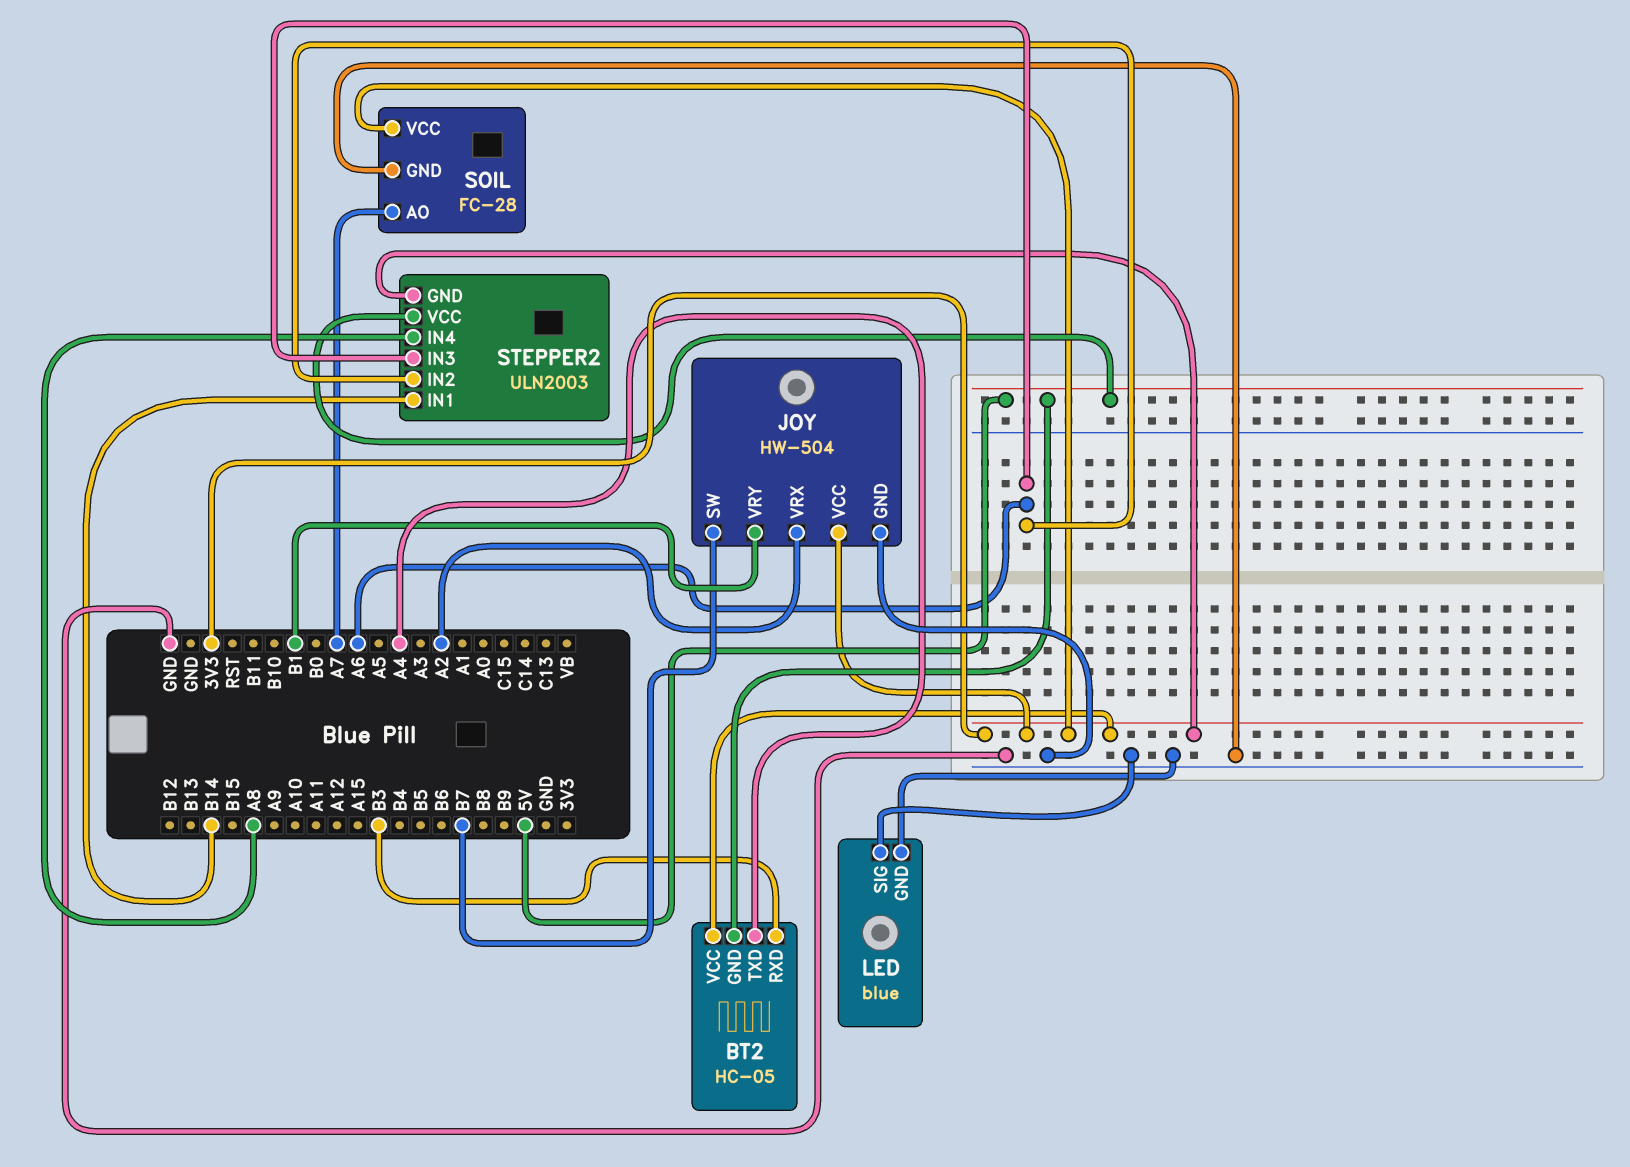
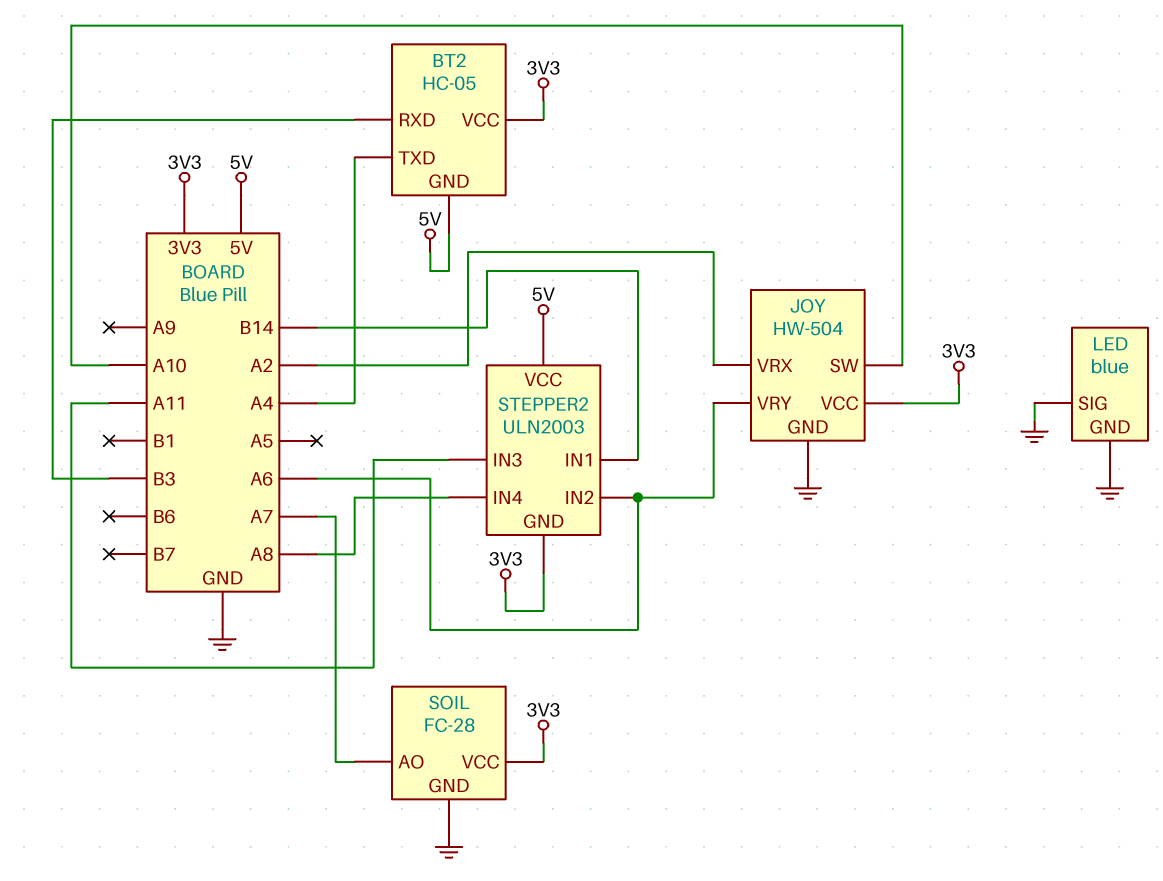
JOY pin SW: B7 -> A10
JOY pin VRY: B1 -> A6
STEPPER2 pin IN3: A6 -> A11

